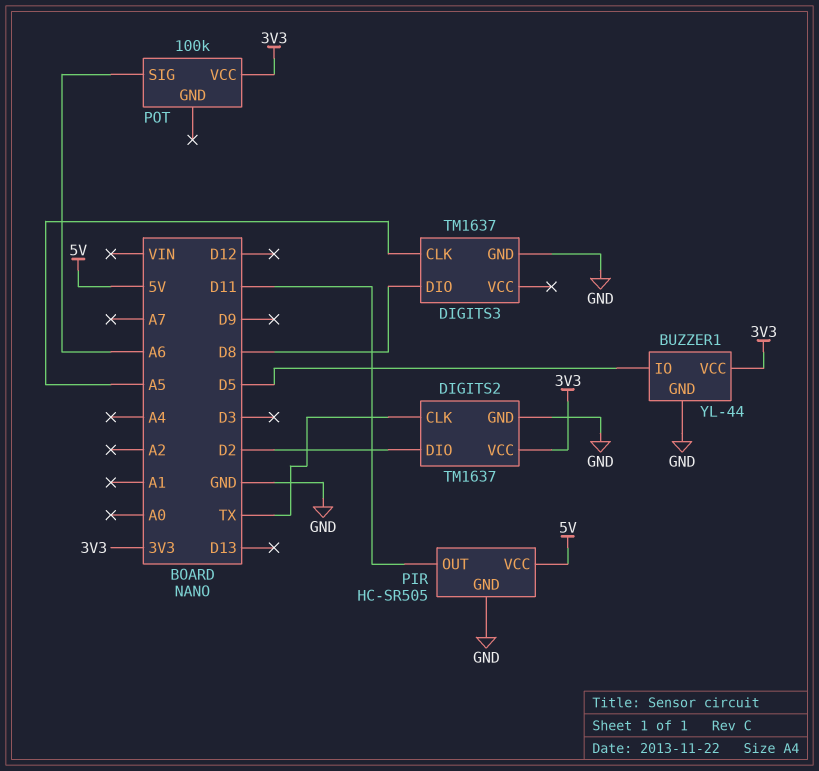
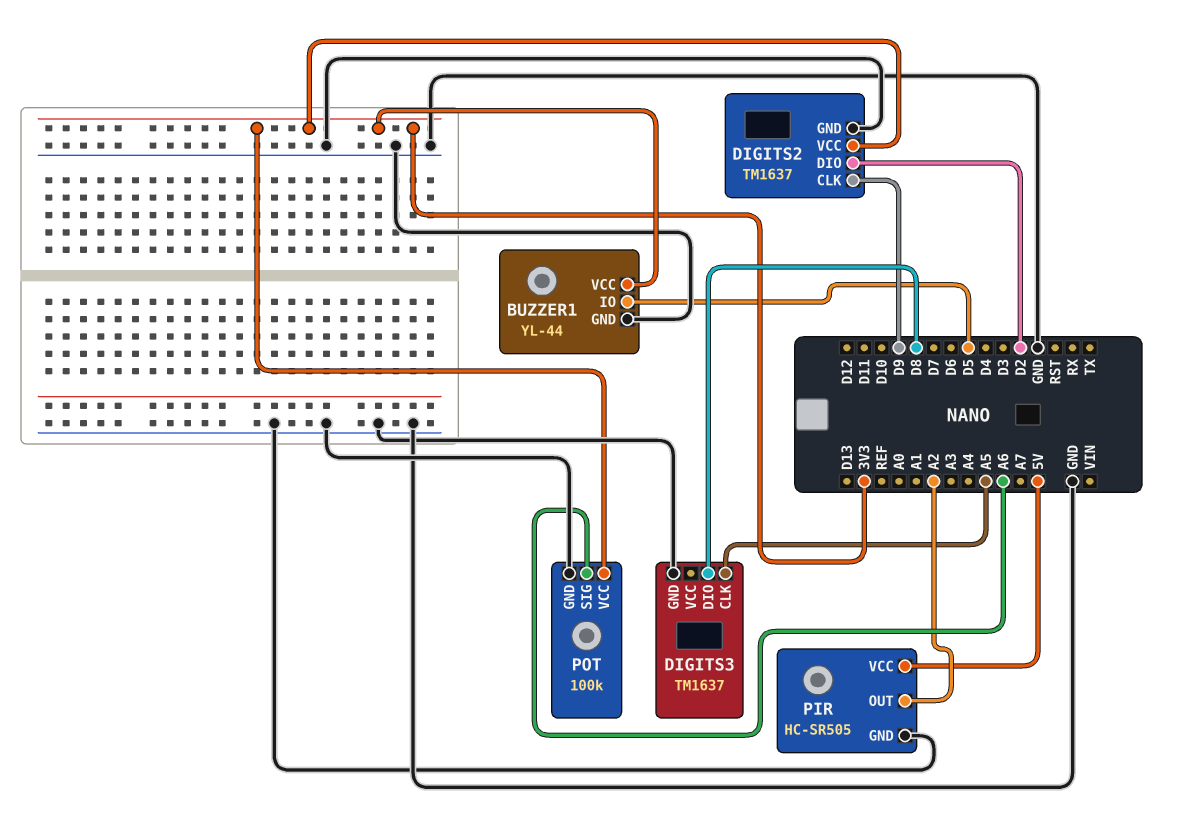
DIGITS2 pin CLK: TX -> D9
PIR pin OUT: D11 -> A2
POT pin GND: none -> GND

